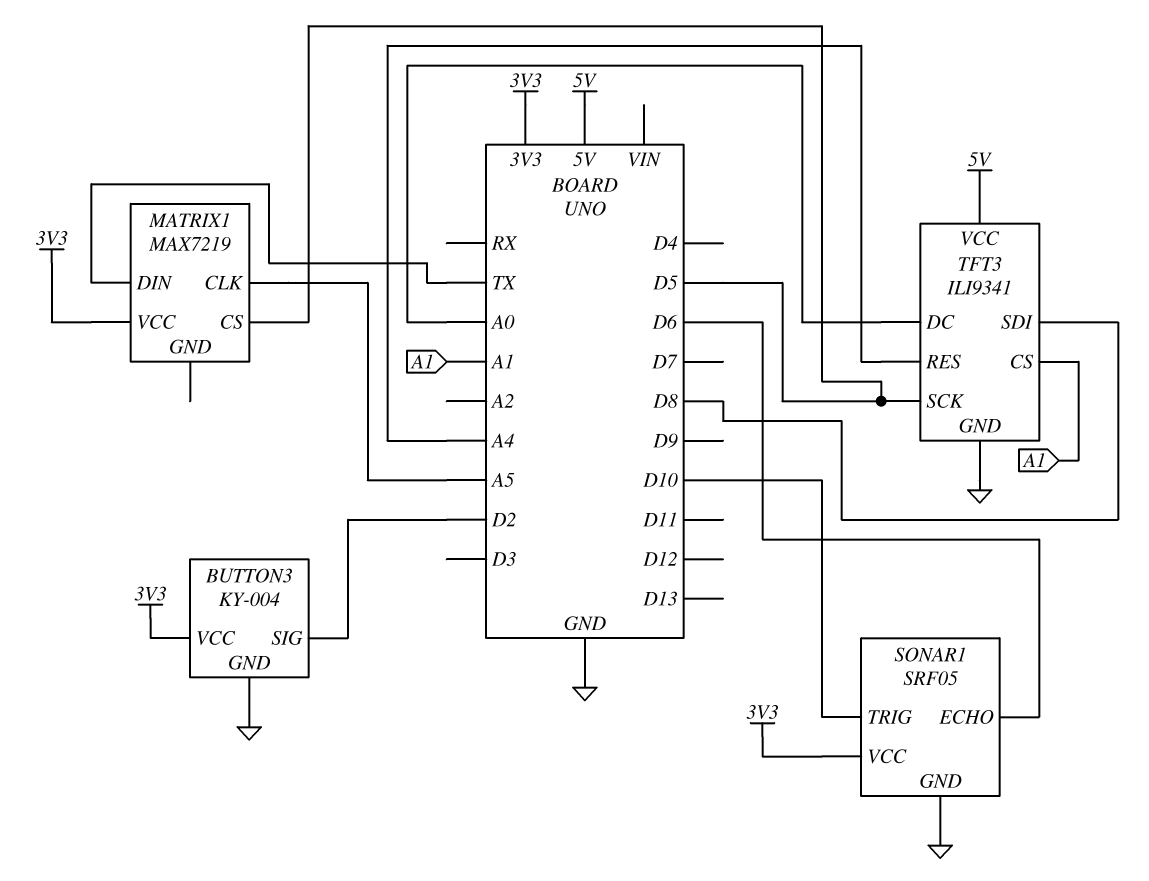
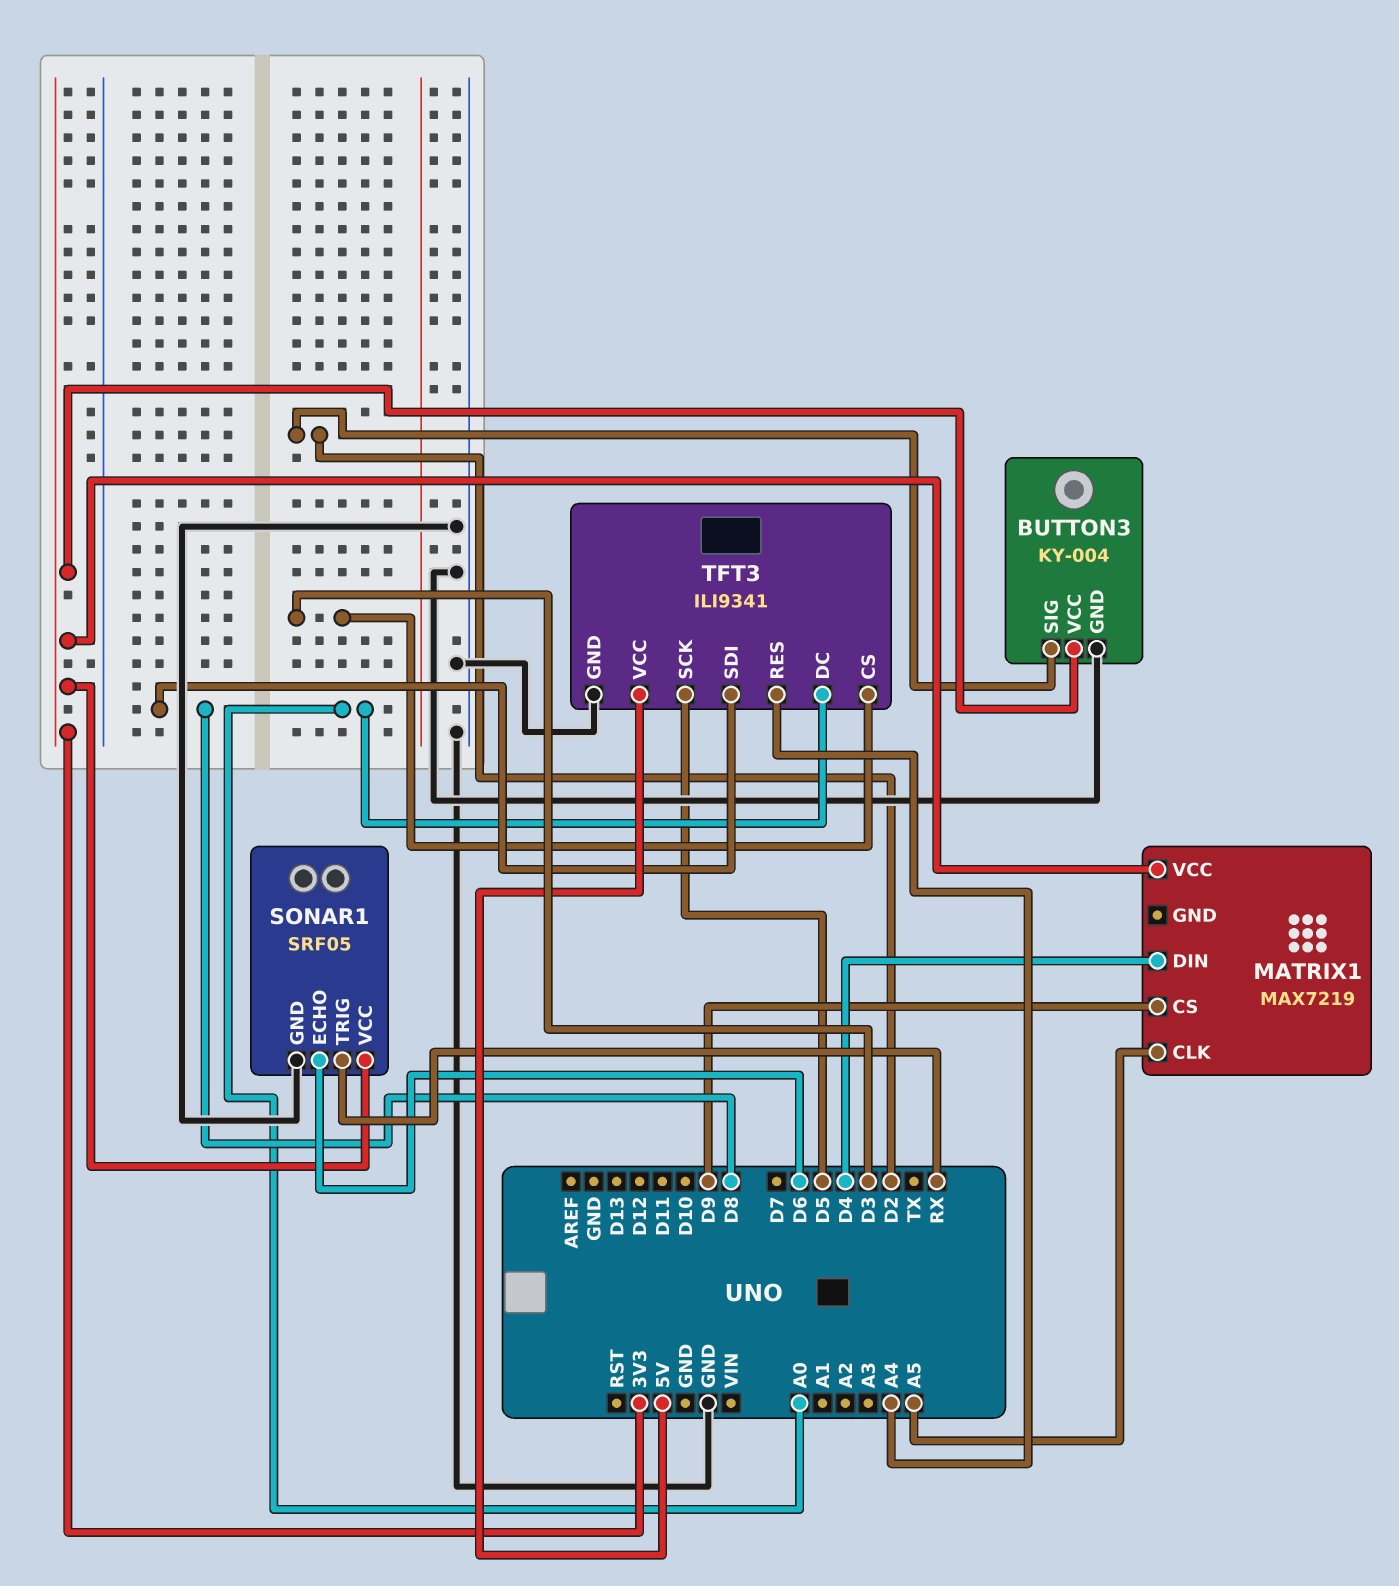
MATRIX1 pin CS: D5 -> D9
MATRIX1 pin DIN: TX -> D4
SONAR1 pin TRIG: D10 -> RX
TFT3 pin CS: A1 -> D3

